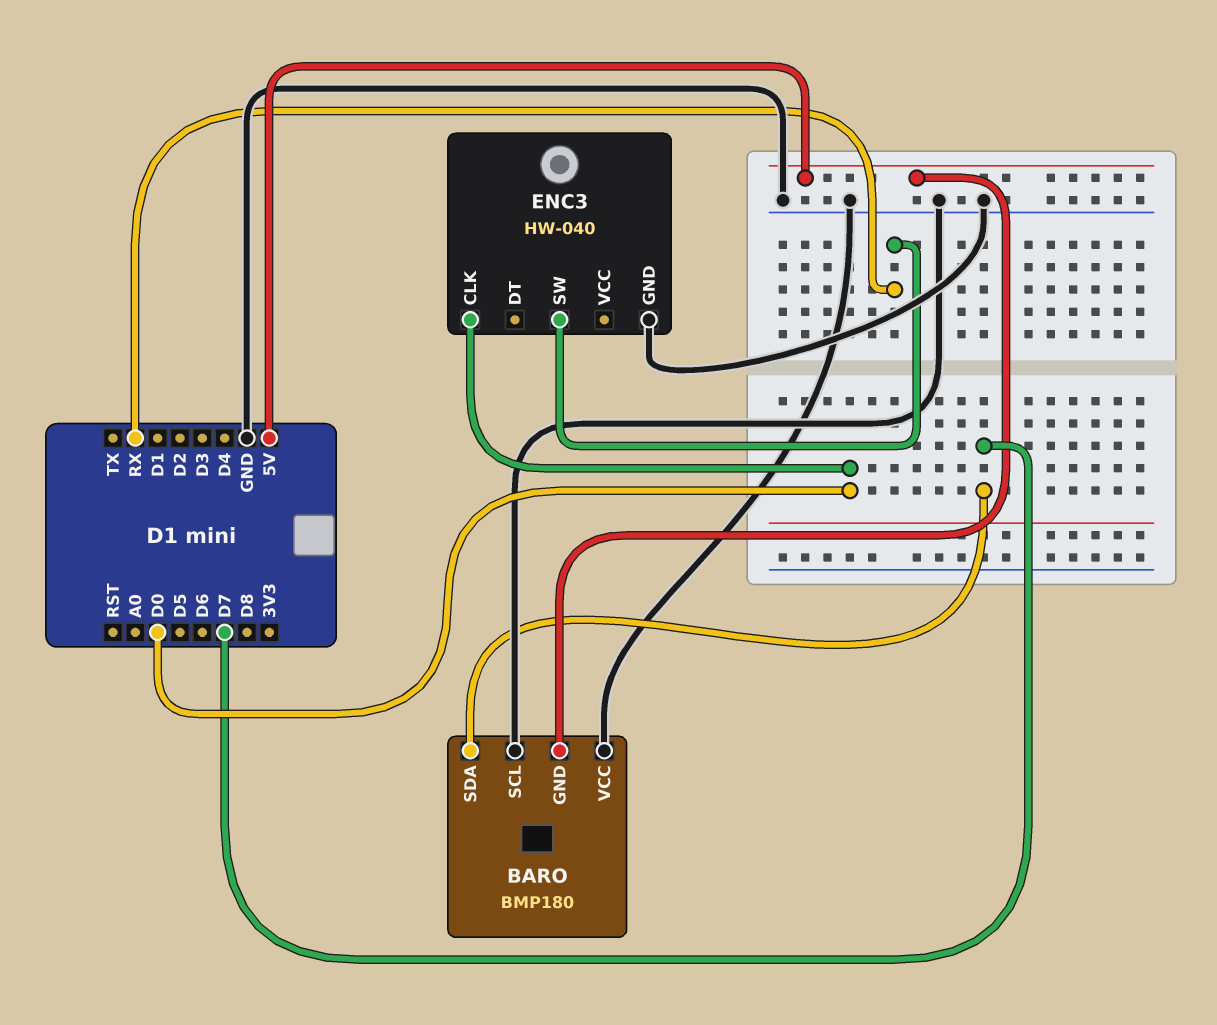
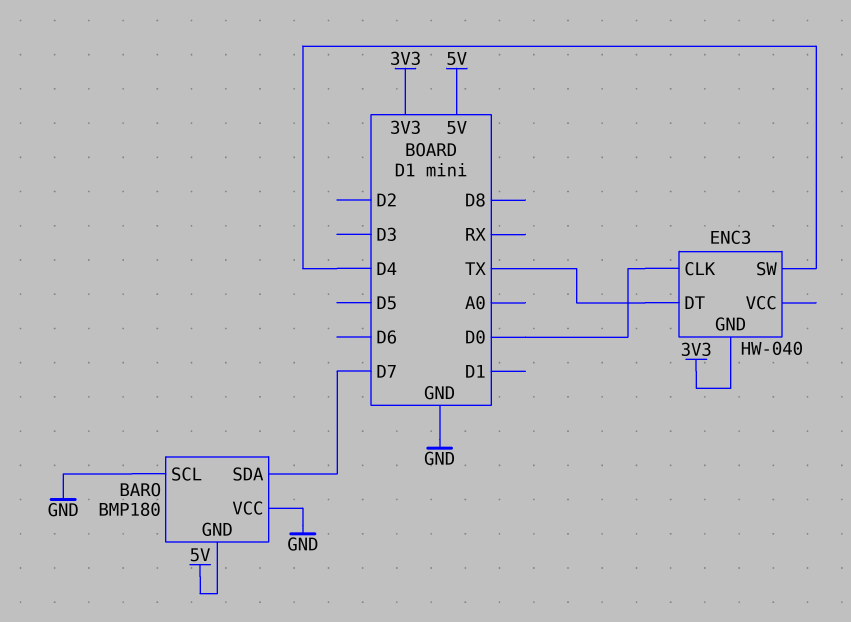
ENC3 pin DT: none -> TX
ENC3 pin GND: GND -> 3V3
ENC3 pin SW: RX -> D4

